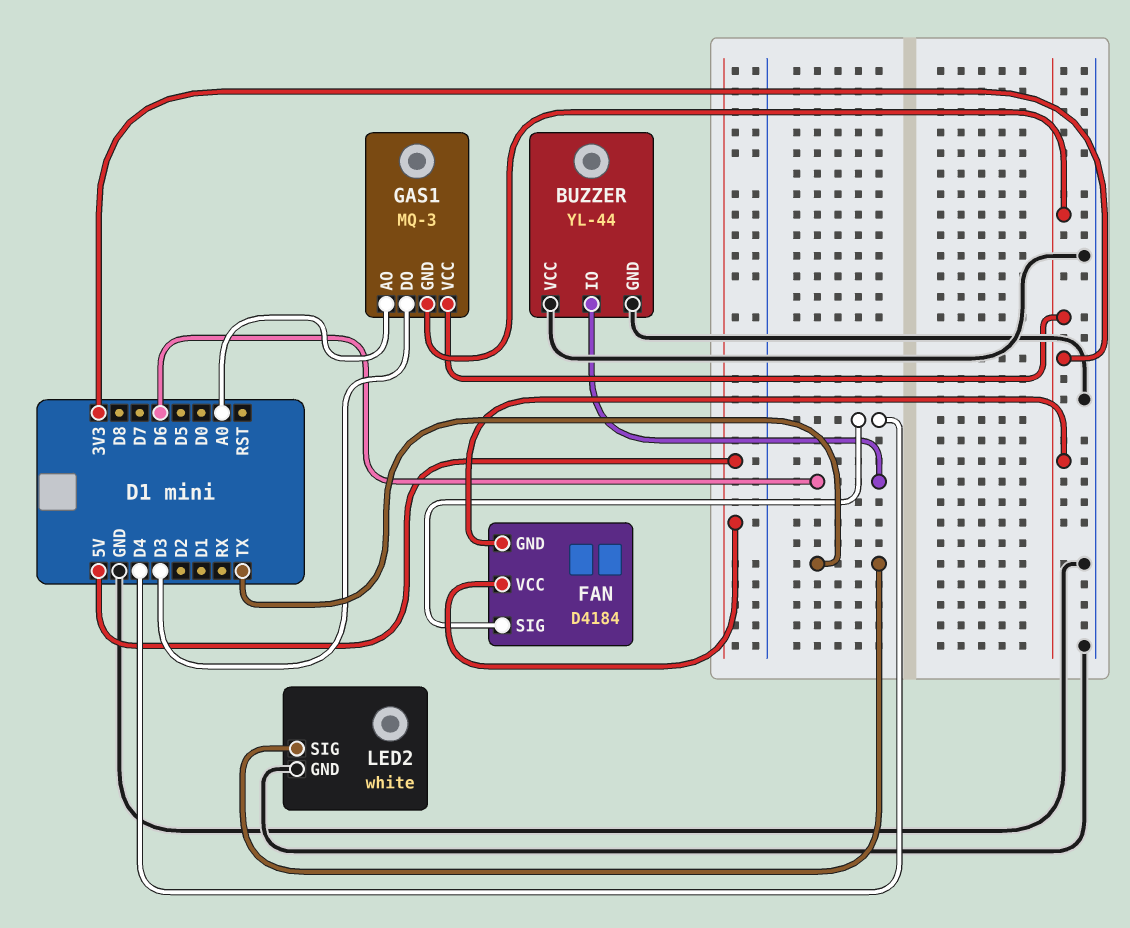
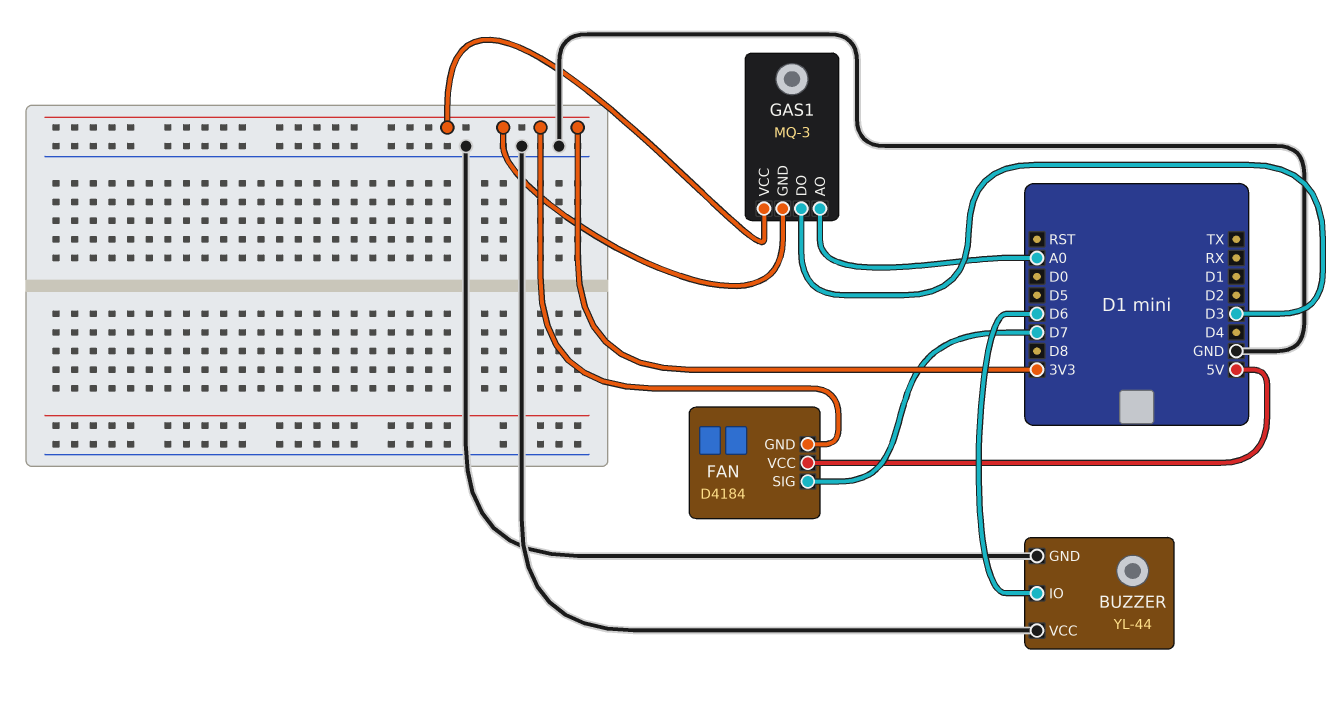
FAN pin SIG: D4 -> D7
LED2: white -> none
LED2 pin GND: GND -> none
LED2 pin SIG: TX -> none

